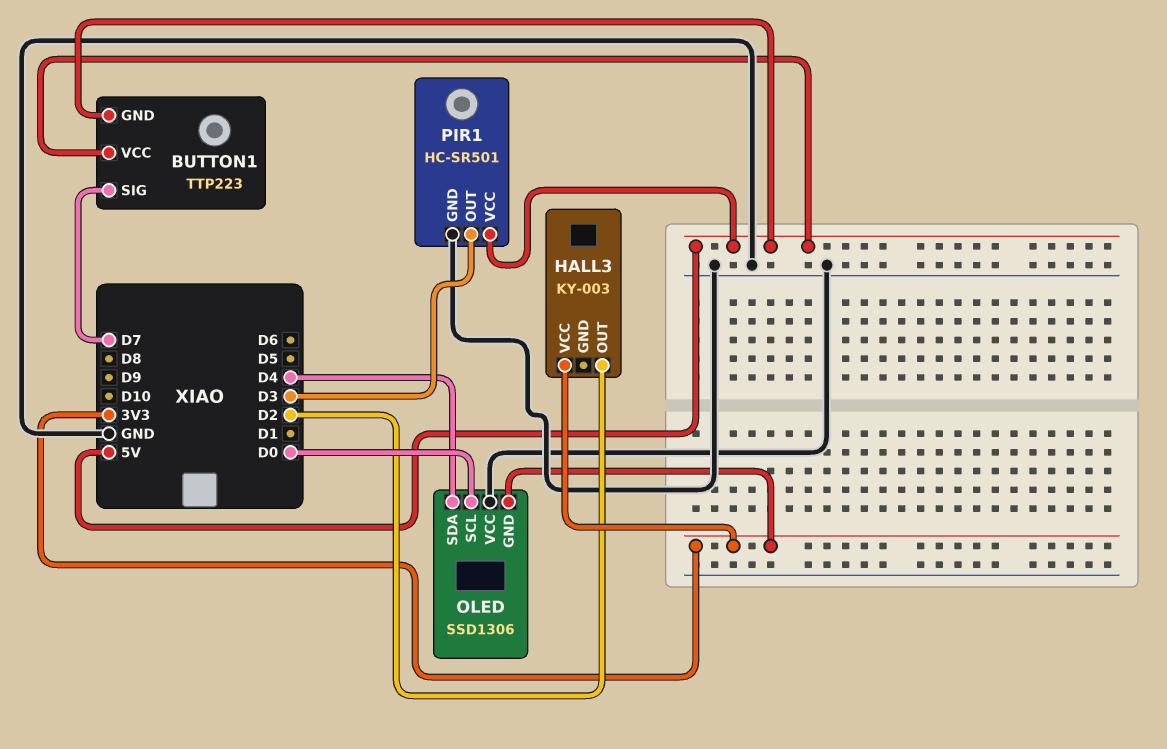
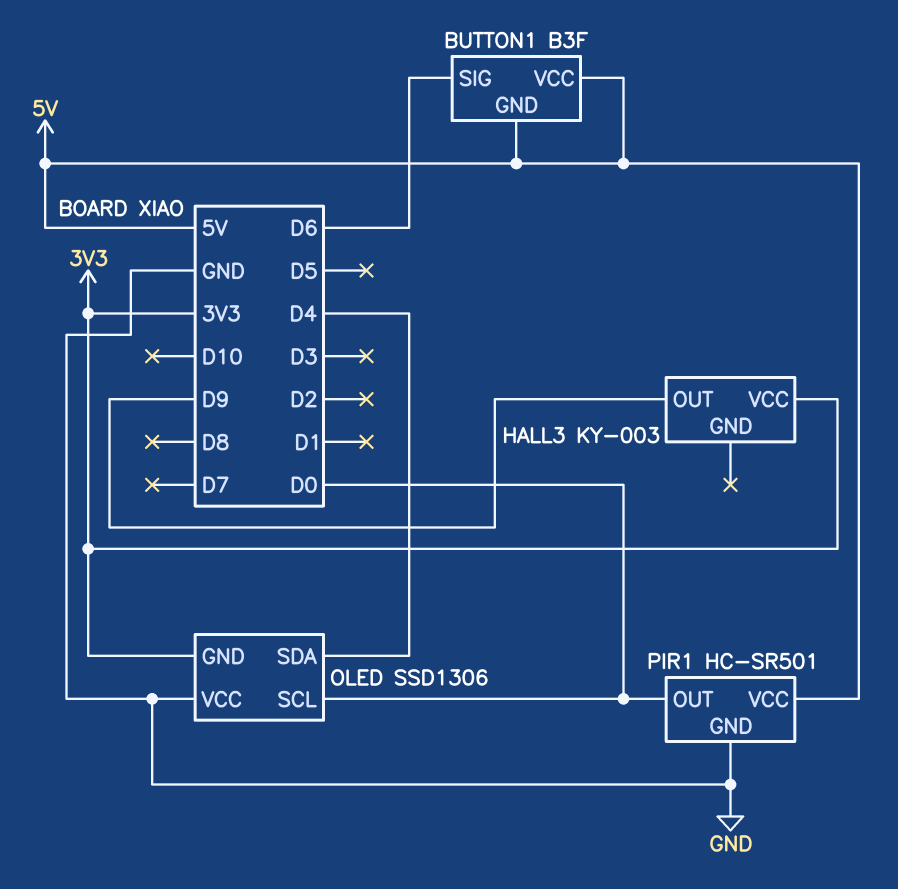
BUTTON1: TTP223 -> B3F
BUTTON1 pin SIG: D7 -> D6
HALL3 pin OUT: D2 -> D9
PIR1 pin OUT: D3 -> D0

